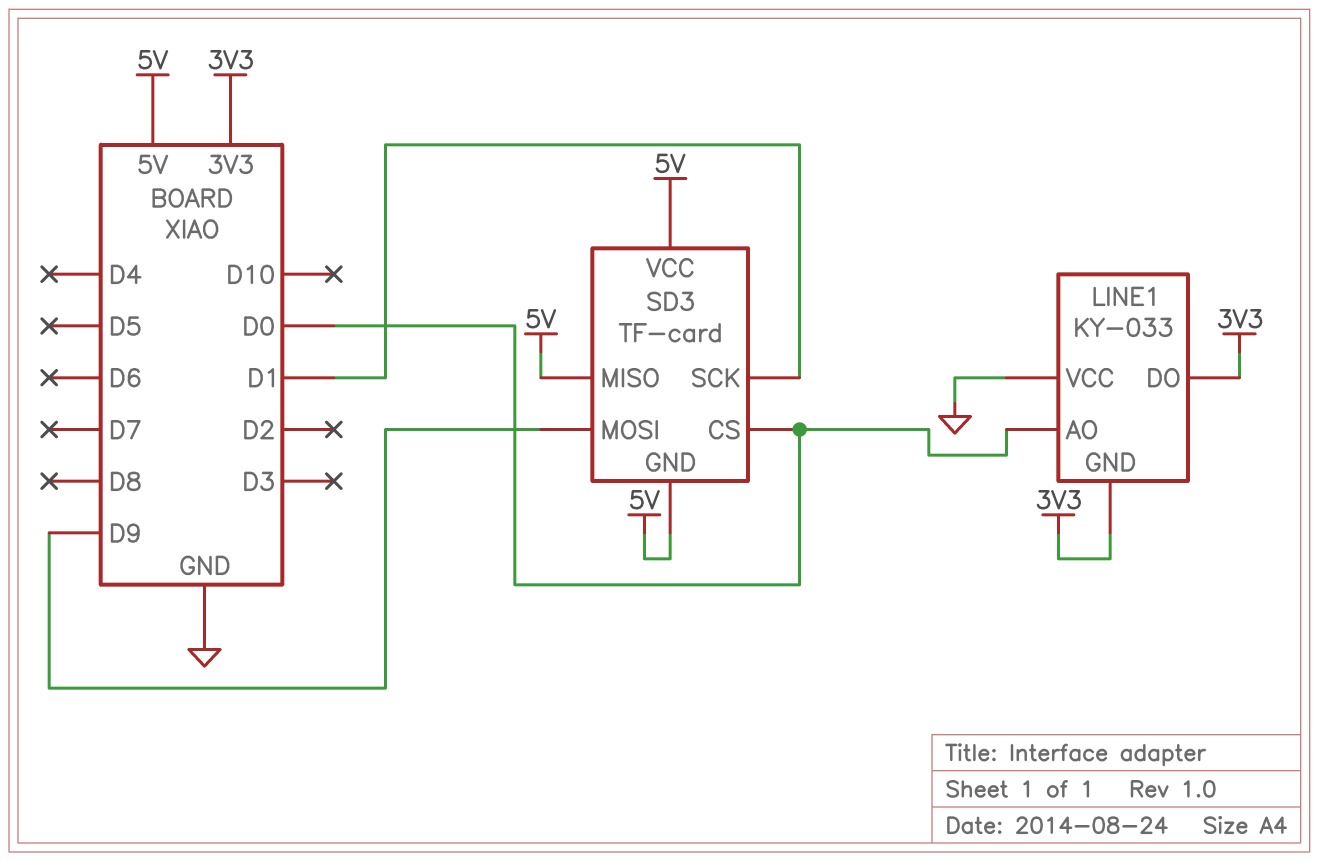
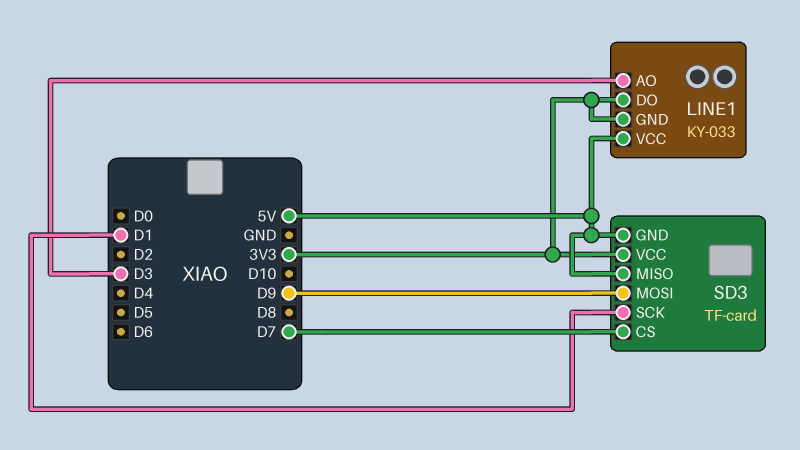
LINE1 pin AO: D0 -> D3
LINE1 pin VCC: GND -> 5V
SD3 pin CS: D0 -> D7
SD3 pin VCC: 5V -> 3V3

